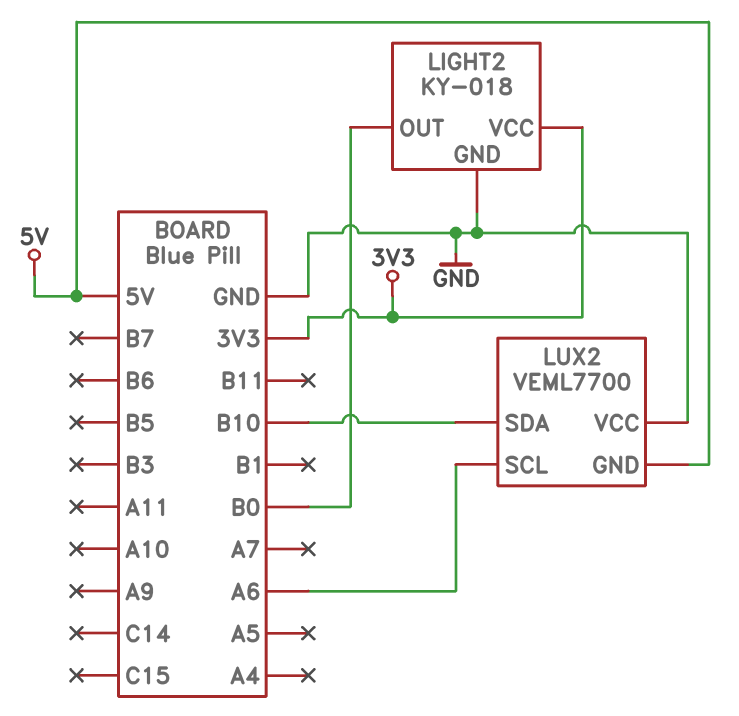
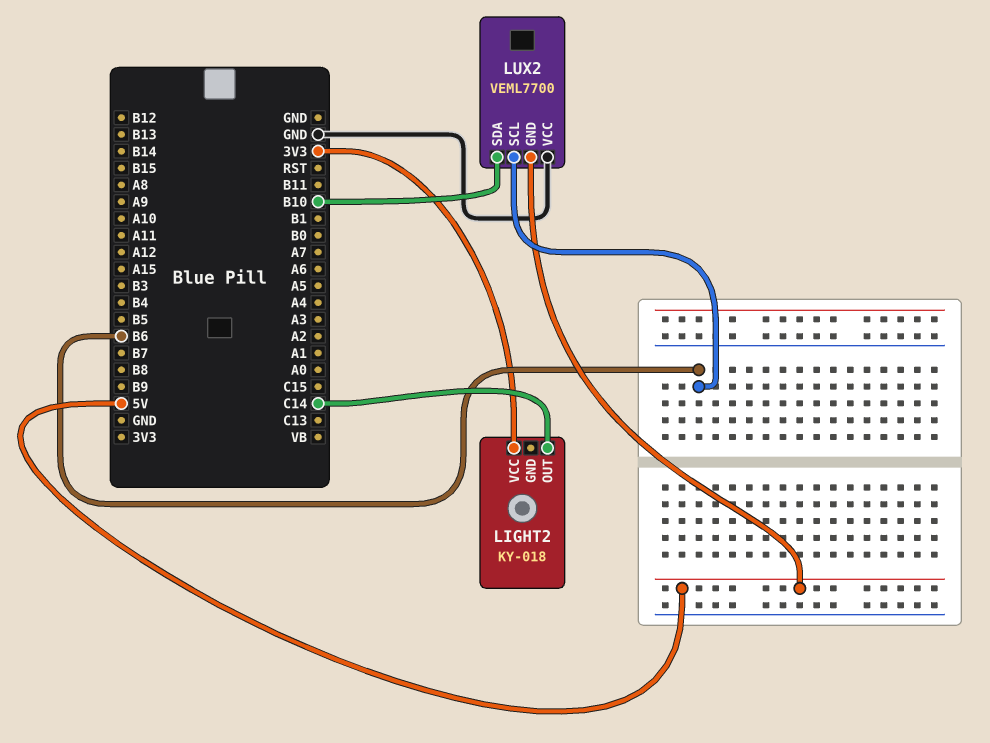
LIGHT2 pin GND: GND -> none
LIGHT2 pin OUT: B0 -> C14
LUX2 pin SCL: A6 -> B6

